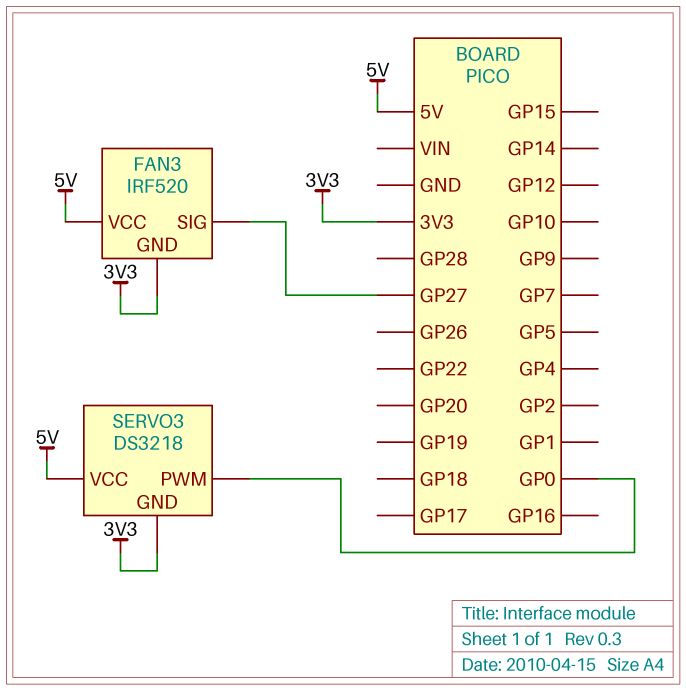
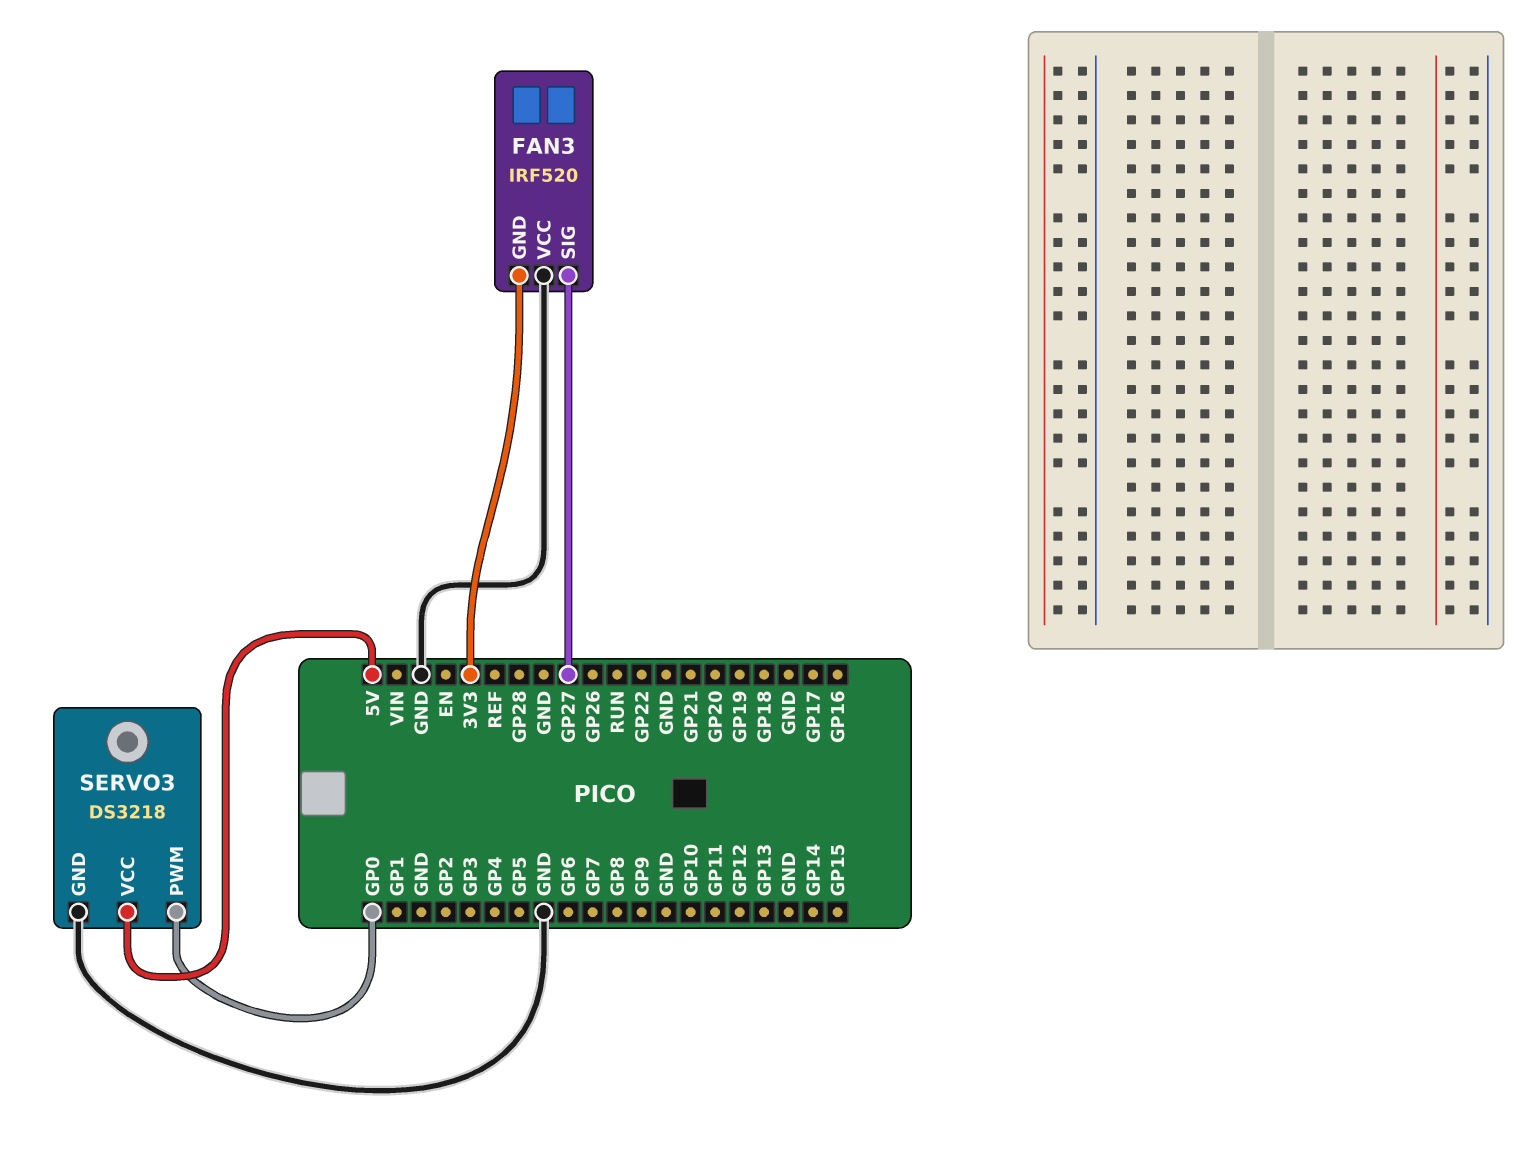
FAN3 pin VCC: 5V -> GND
SERVO3 pin GND: 3V3 -> GND

